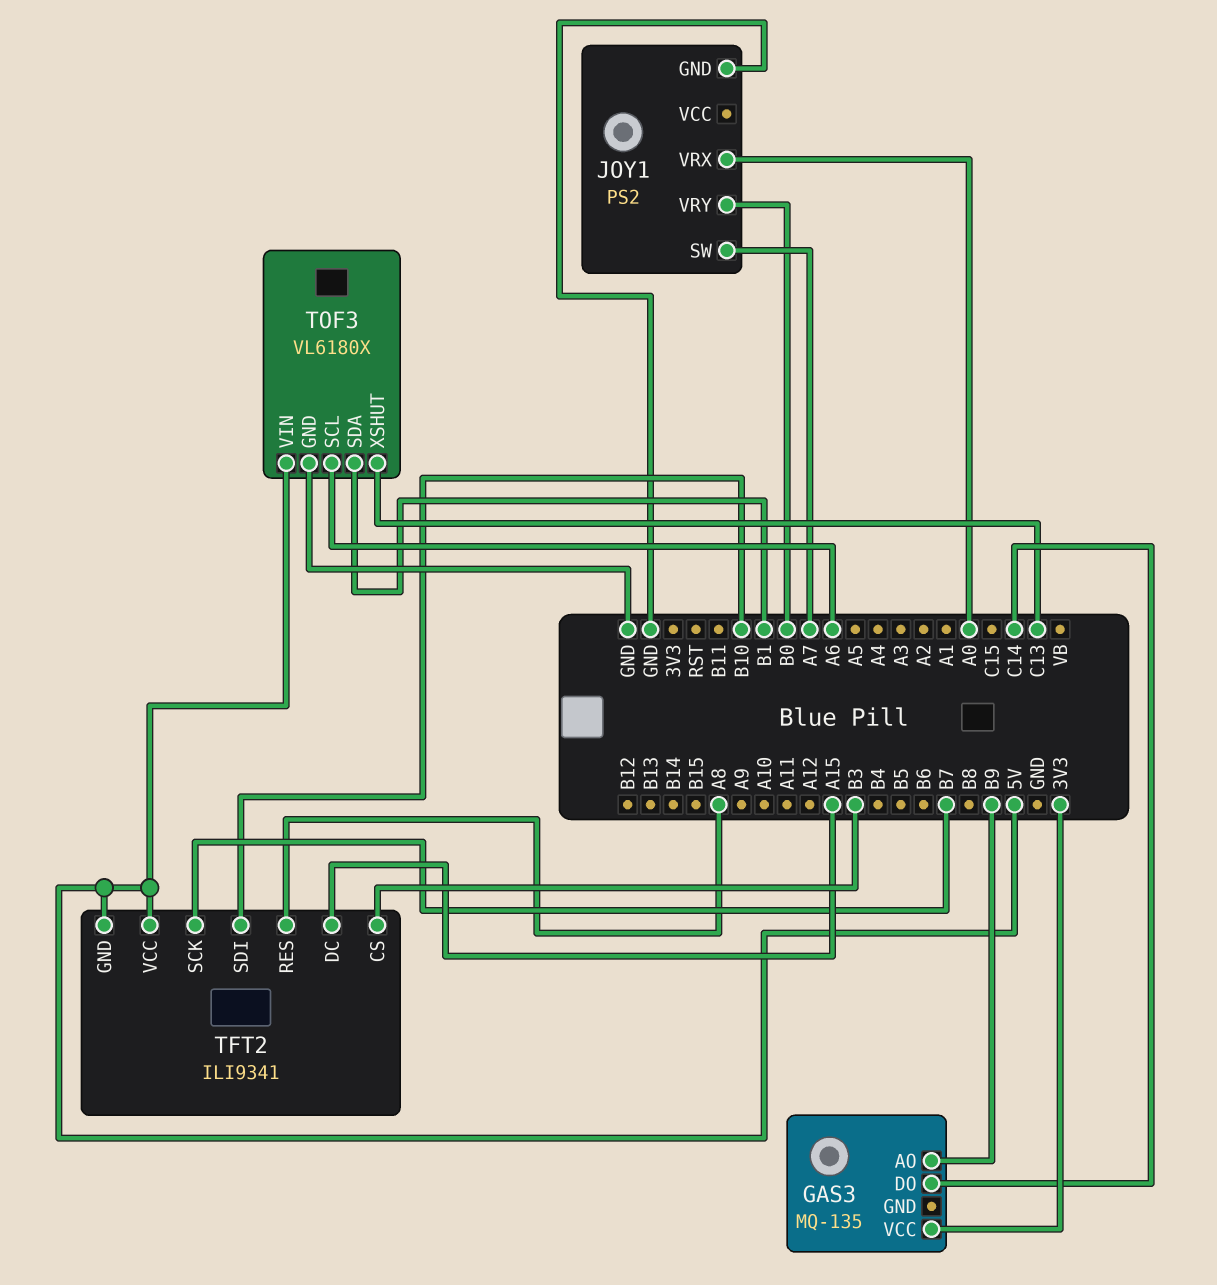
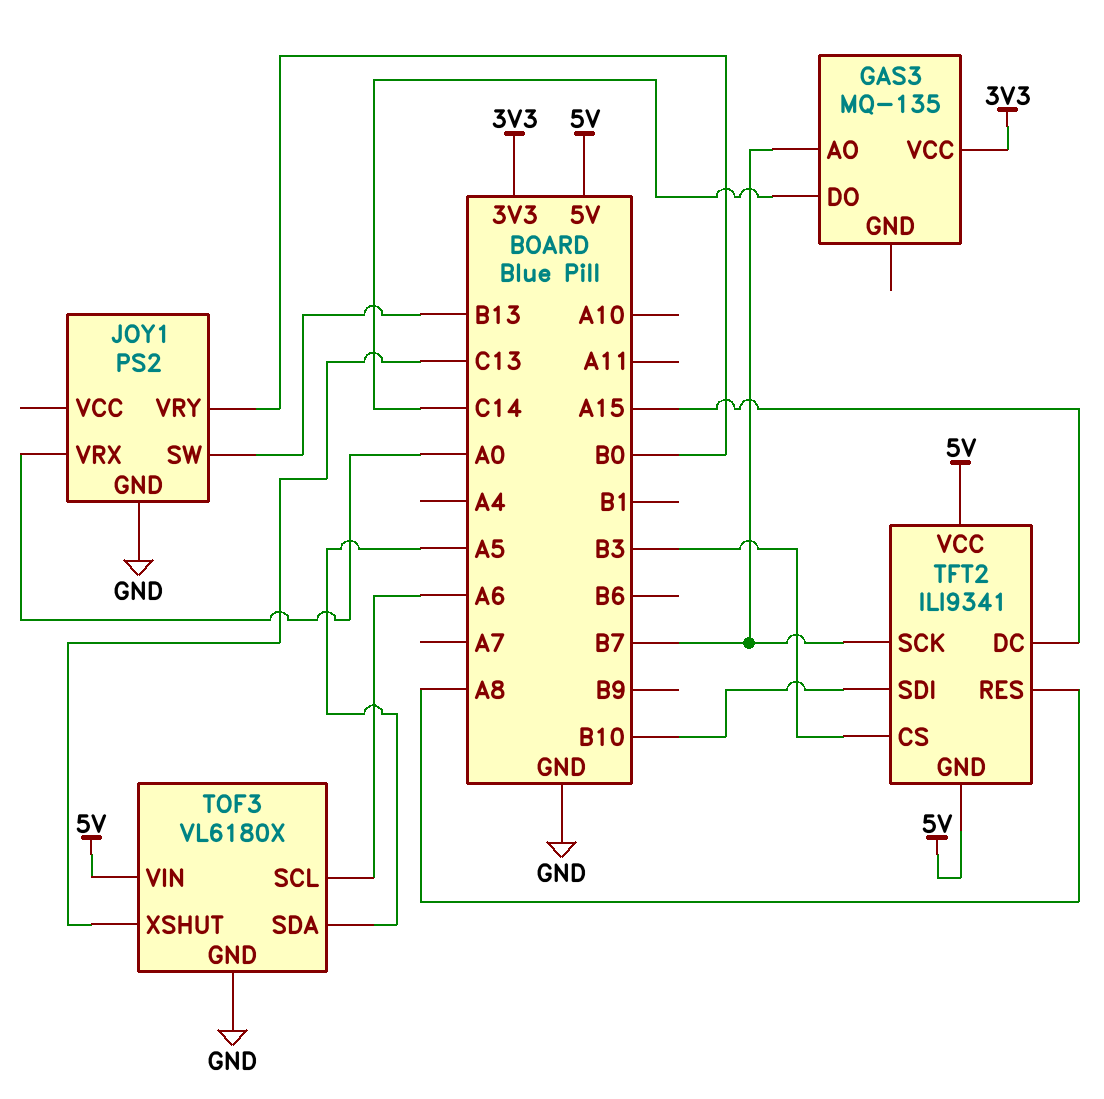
GAS3 pin AO: B9 -> B7
JOY1 pin SW: A7 -> B13
TOF3 pin SDA: B1 -> A5

